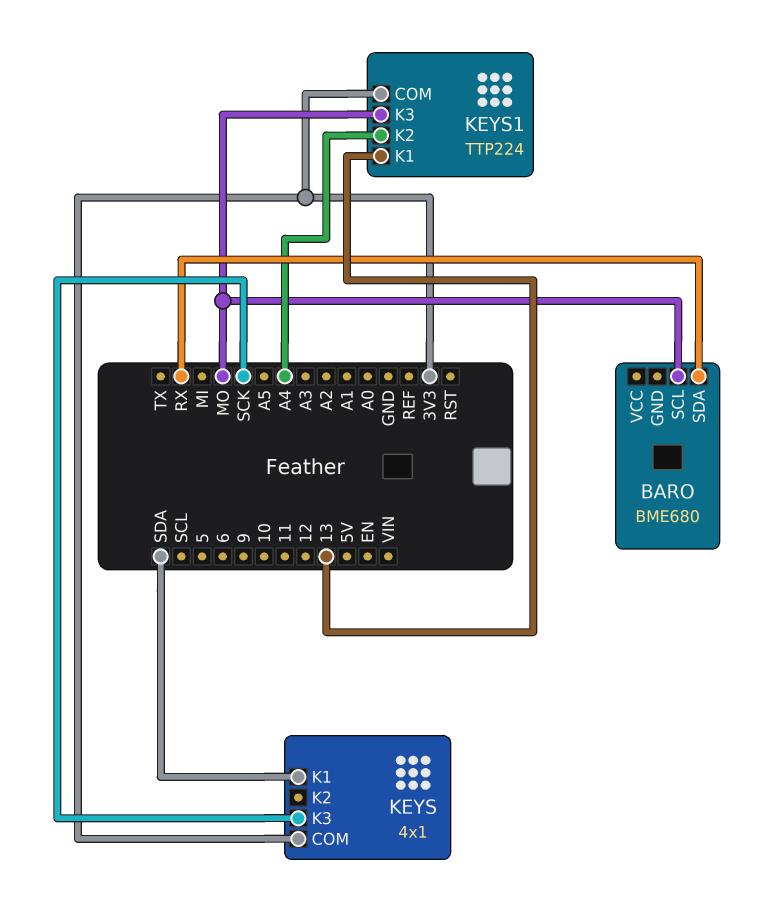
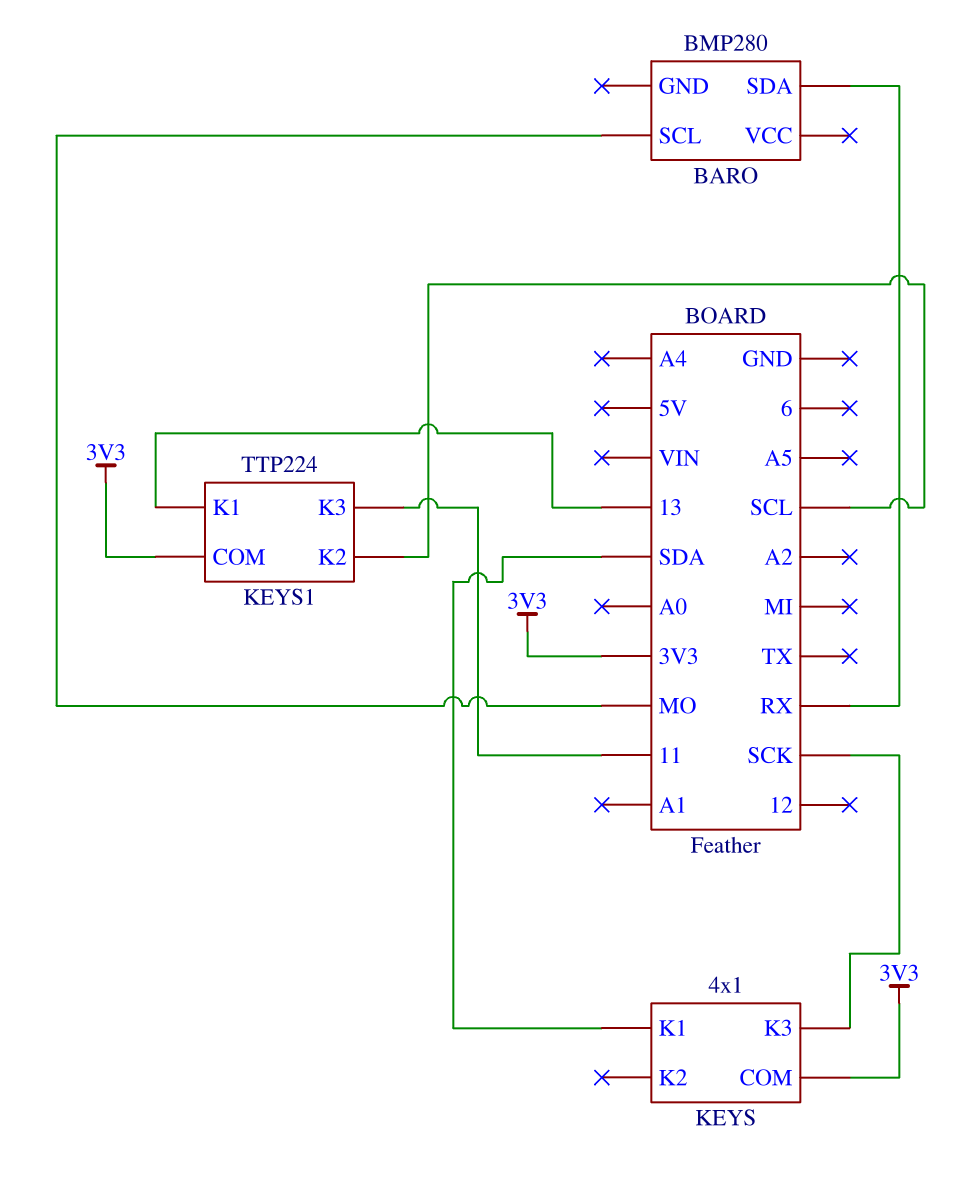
BARO: BME680 -> BMP280
KEYS1 pin K2: A4 -> SCL
KEYS1 pin K3: MO -> 11

